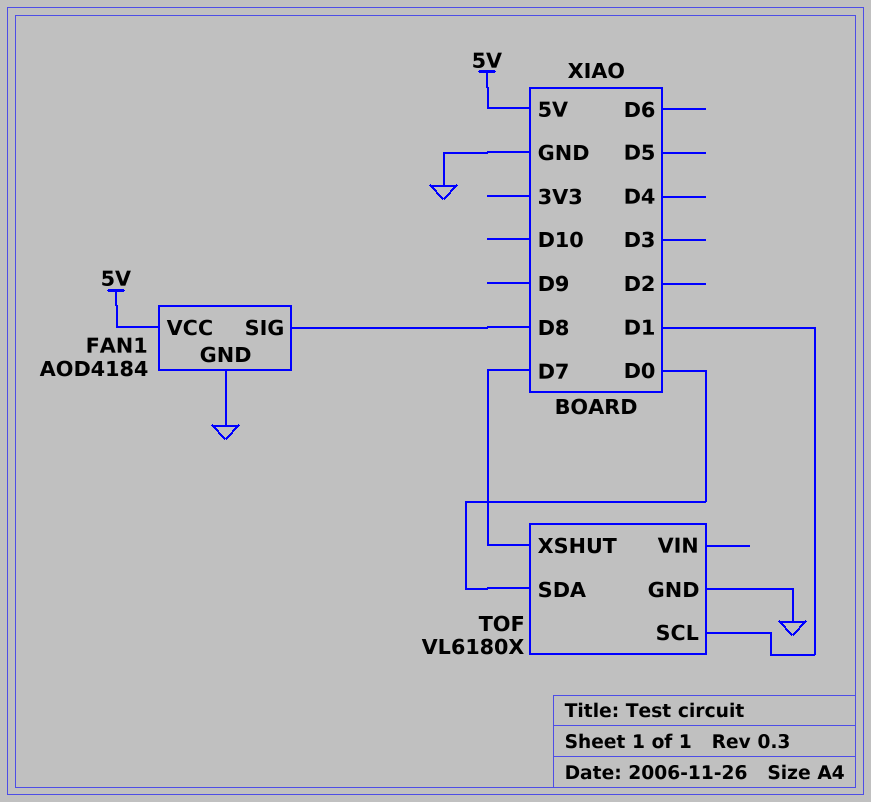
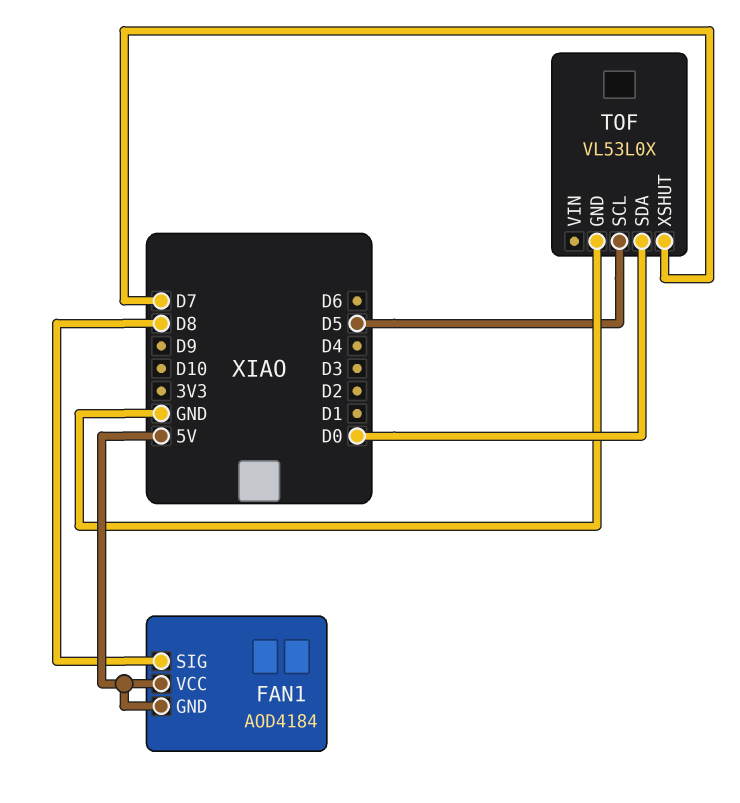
FAN1 pin GND: GND -> 5V
TOF: VL6180X -> VL53L0X
TOF pin SCL: D1 -> D5

